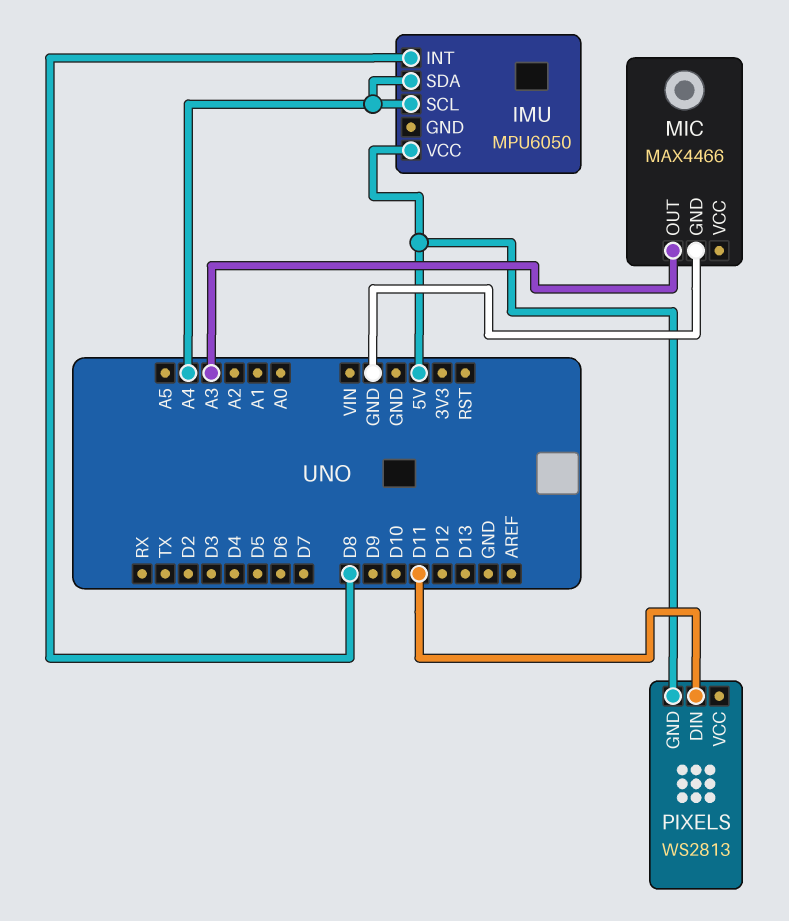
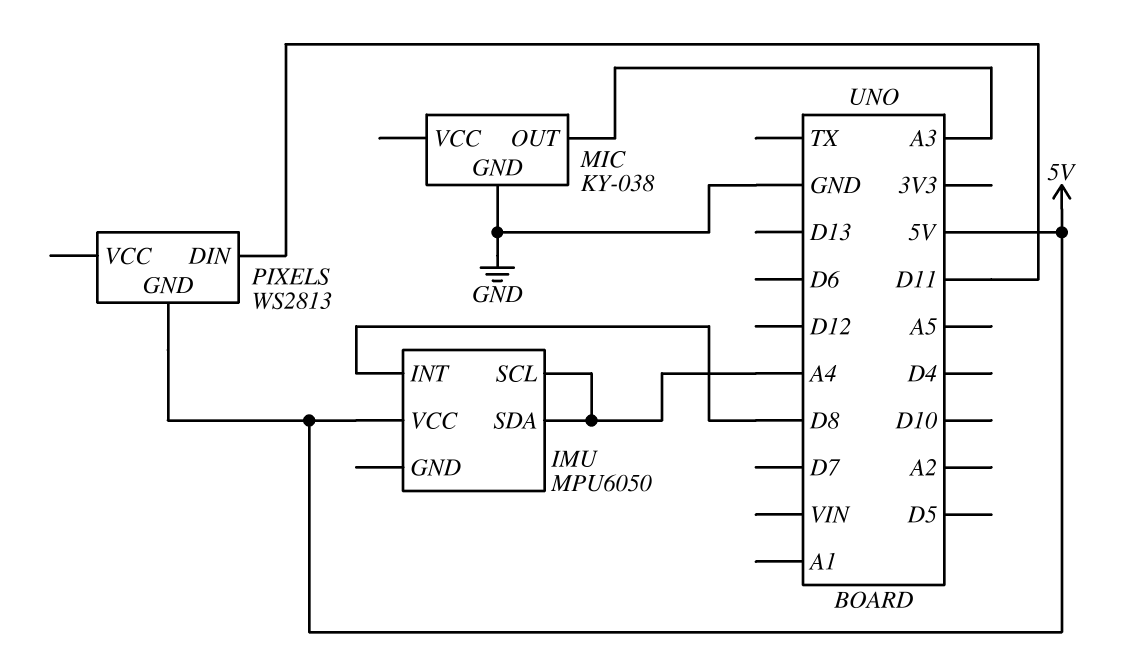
MIC: MAX4466 -> KY-038

